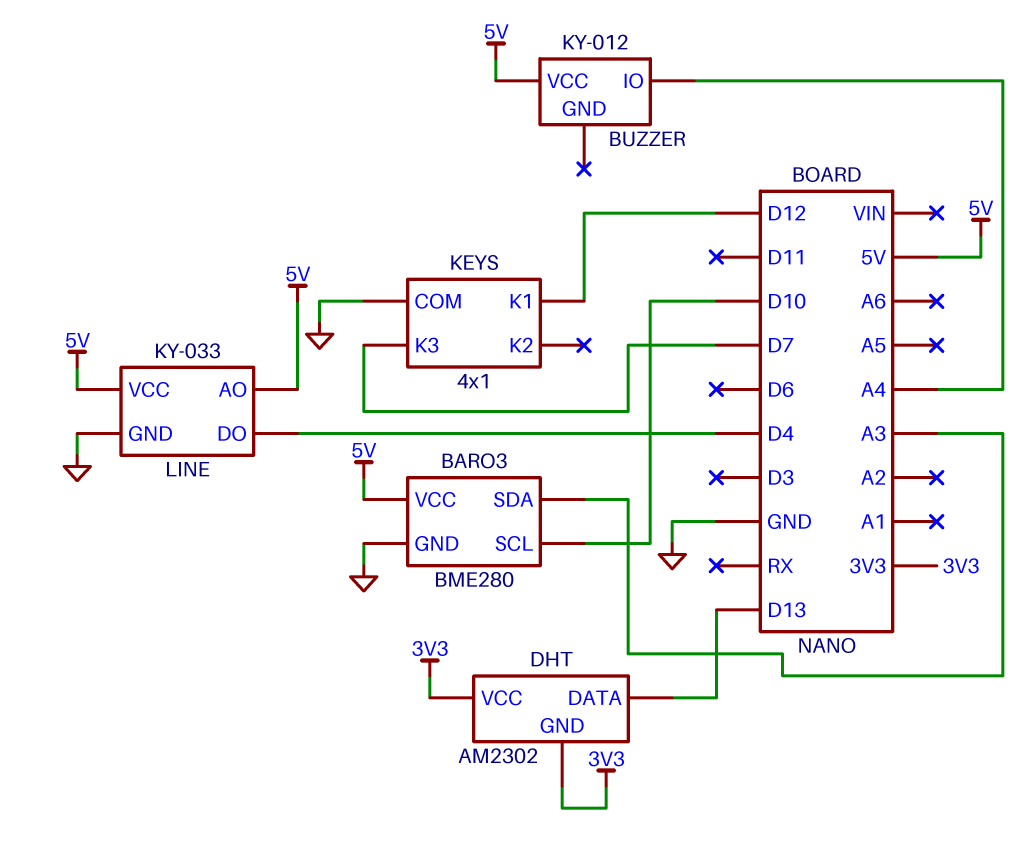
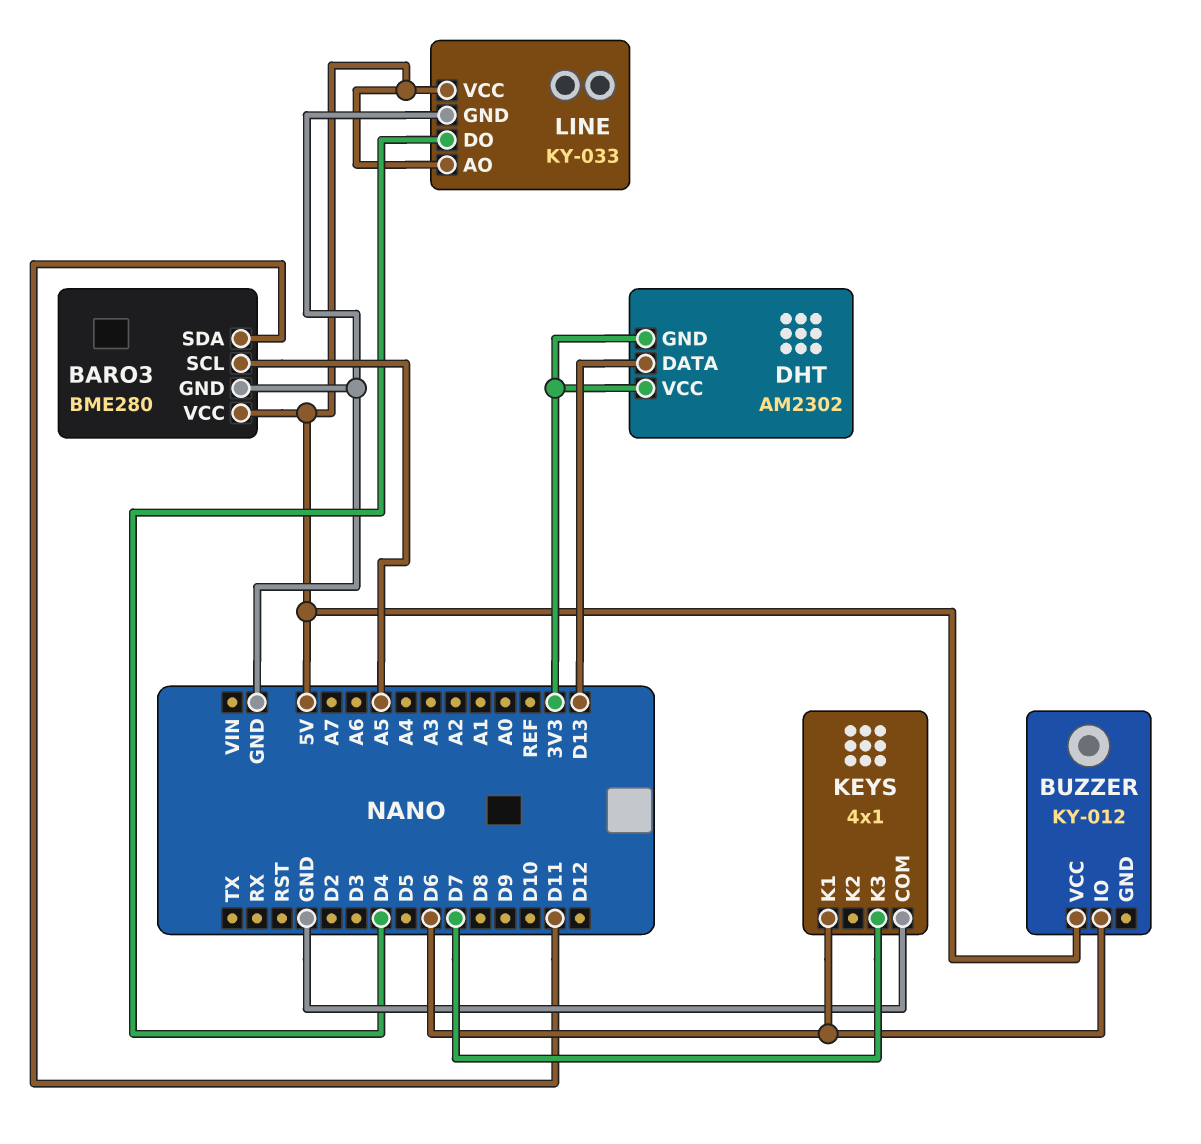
BARO3 pin SCL: D10 -> A5
BARO3 pin SDA: A3 -> D11
BUZZER pin IO: A4 -> D6
KEYS pin K1: D12 -> D6

